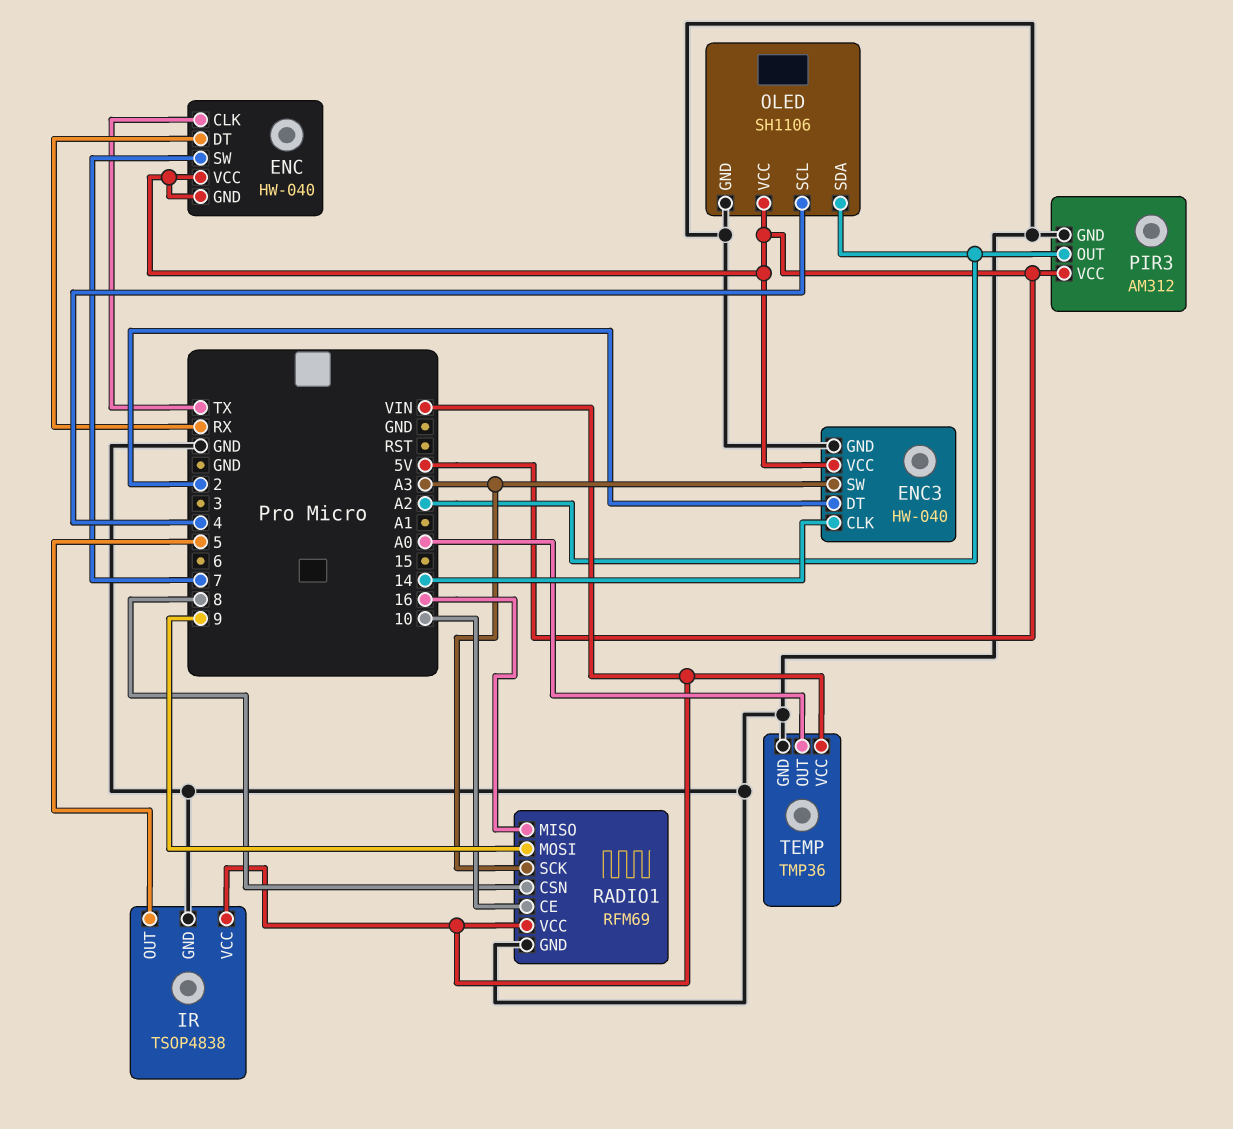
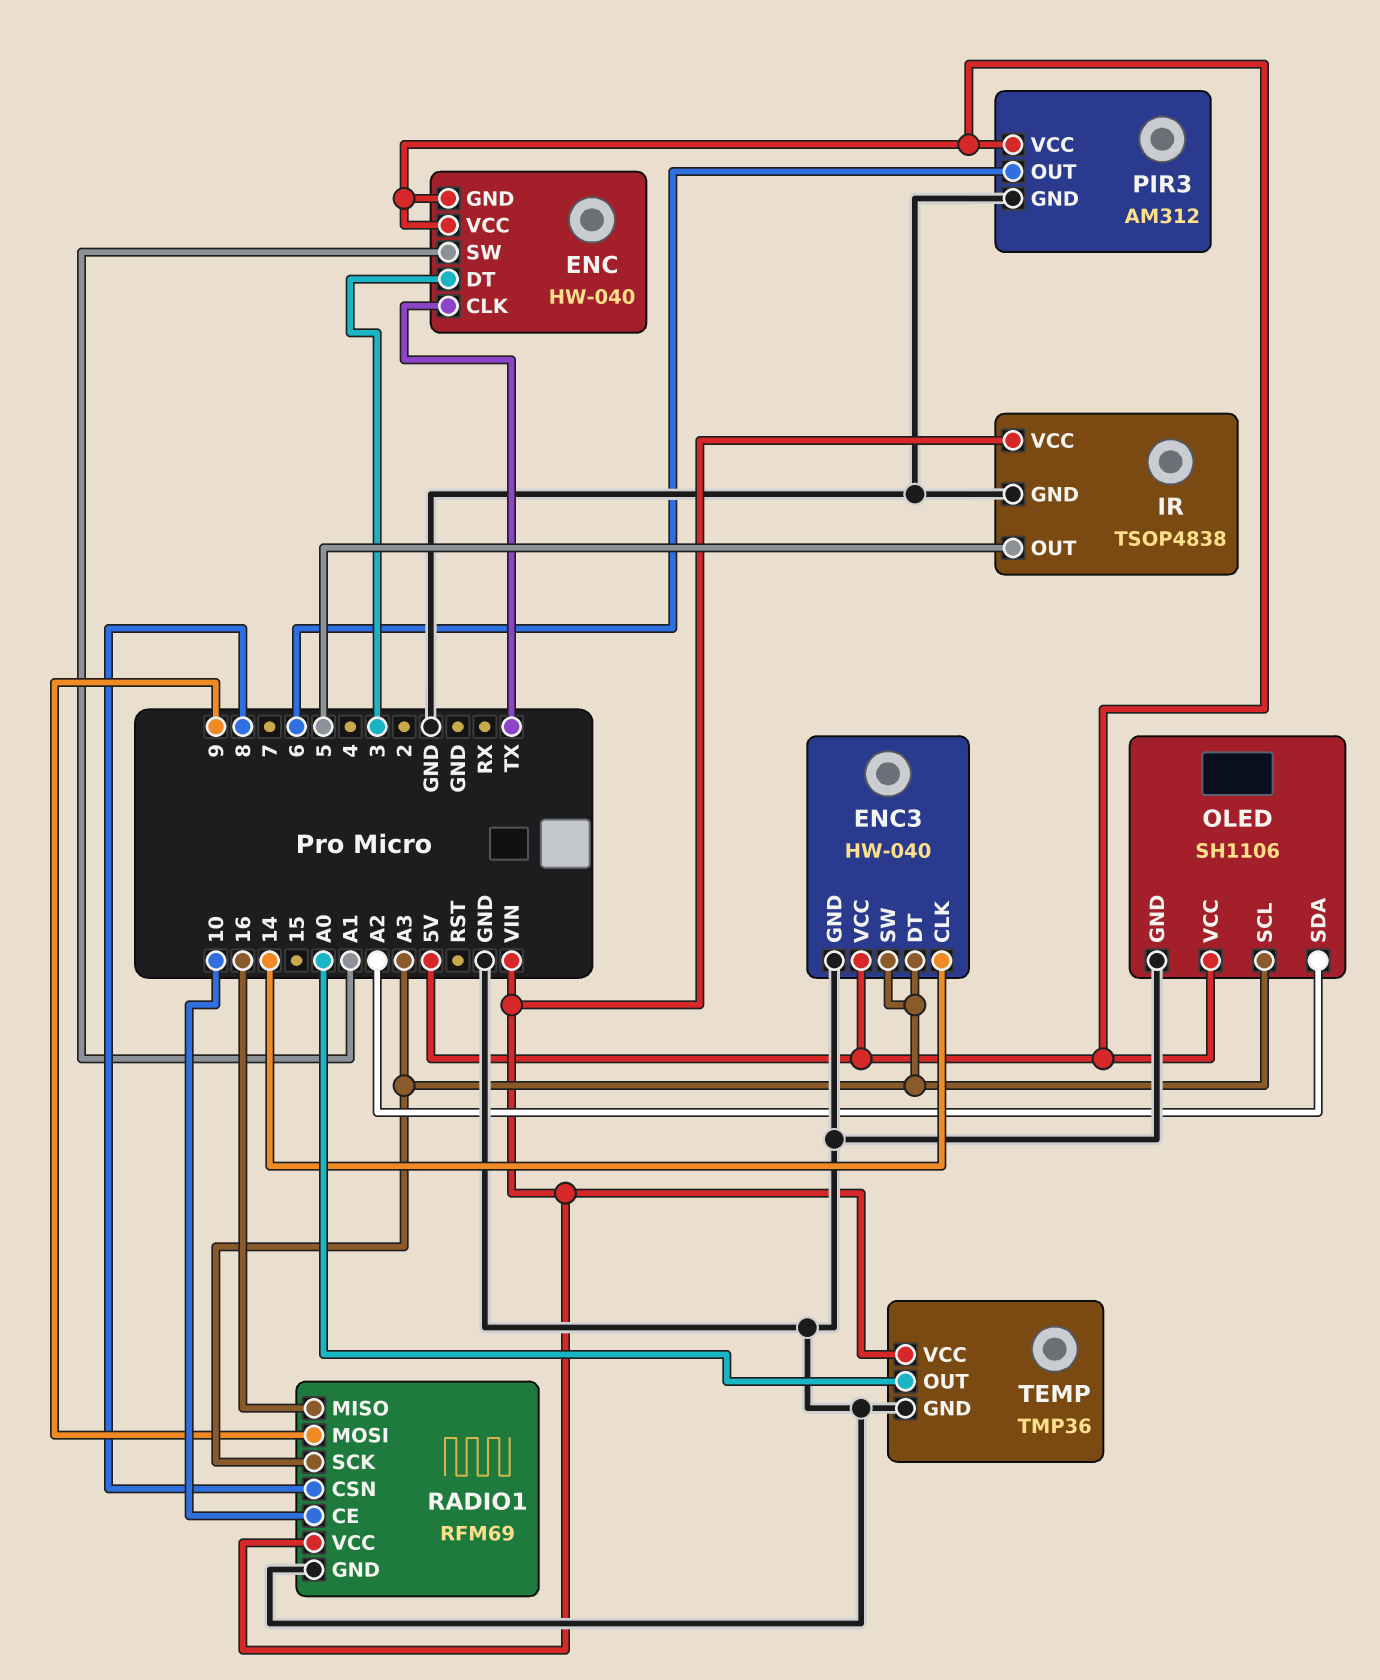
ENC pin DT: RX -> 3
ENC pin SW: 7 -> A1
ENC3 pin DT: 2 -> A3
OLED pin SCL: 4 -> A3
PIR3 pin OUT: A2 -> 6

